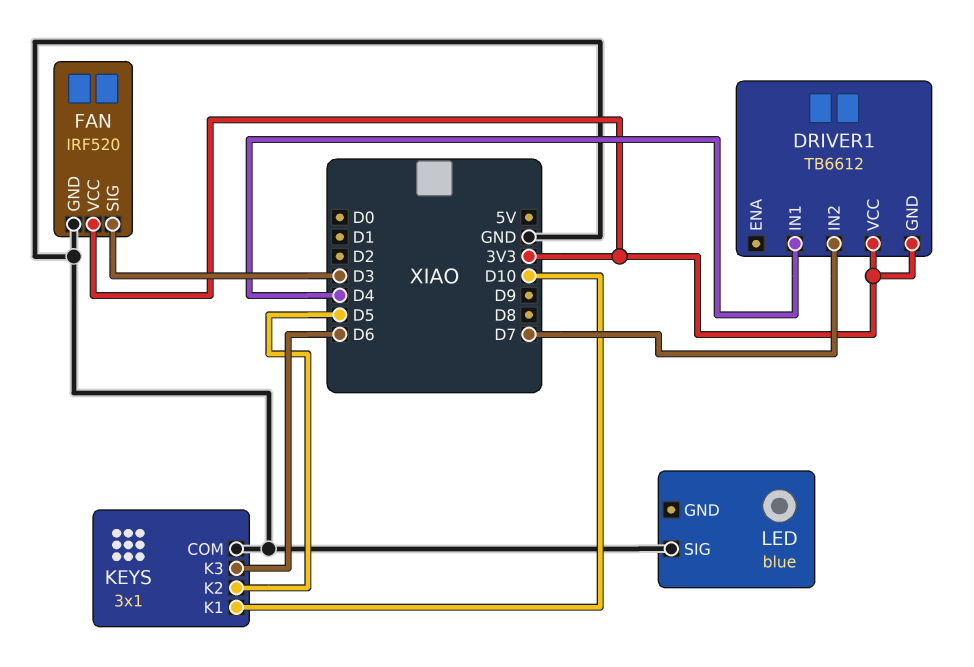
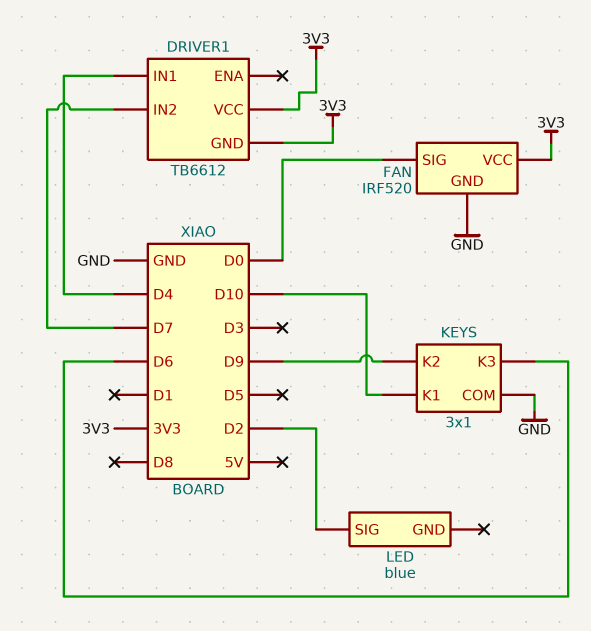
FAN pin SIG: D3 -> D0
KEYS pin K2: D5 -> D9
LED pin SIG: GND -> D2

